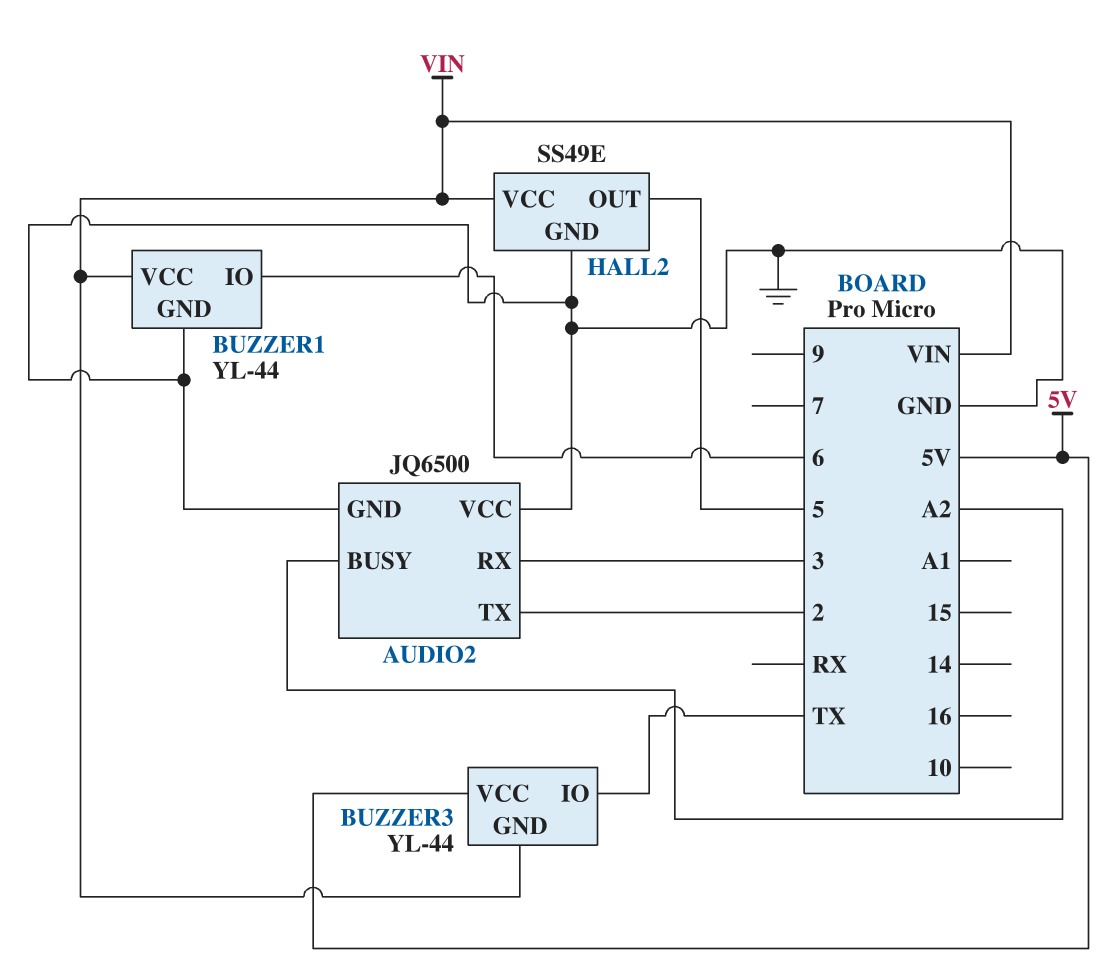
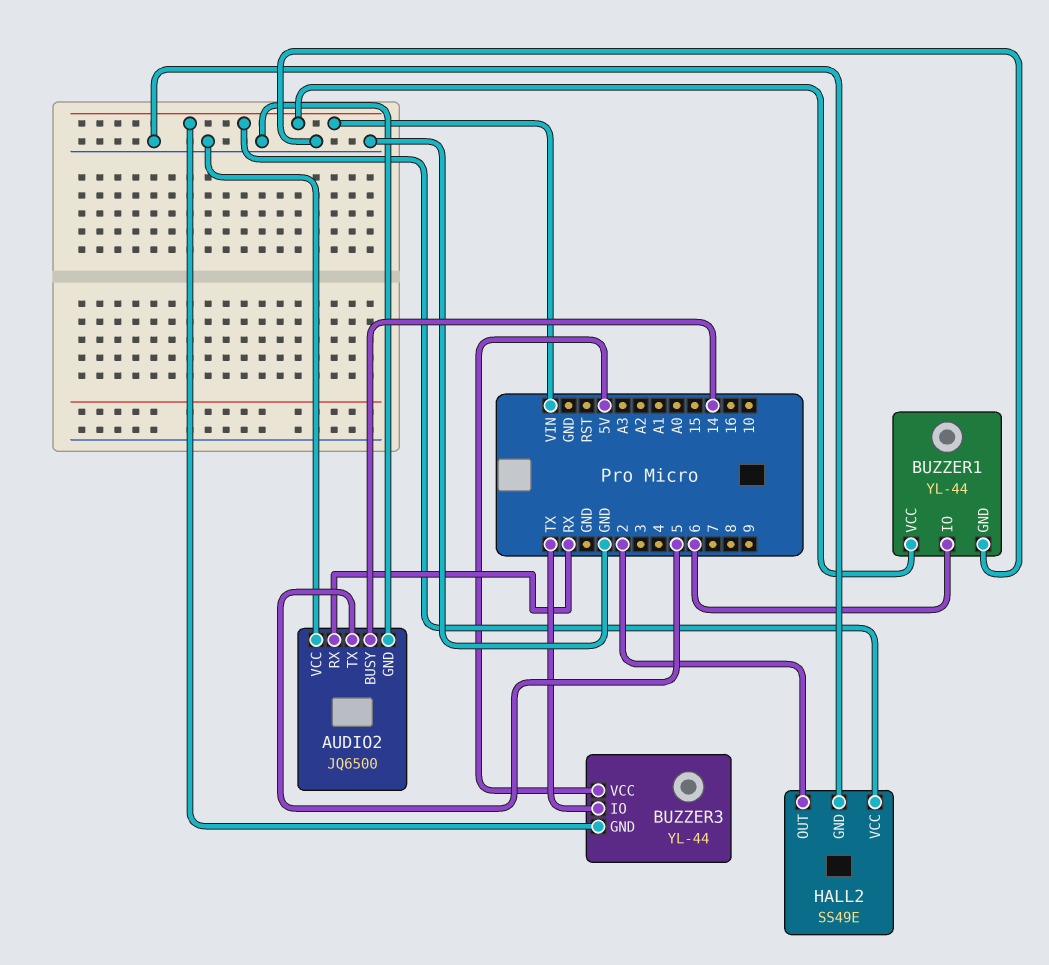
AUDIO2 pin BUSY: A2 -> 14
AUDIO2 pin RX: 3 -> RX
AUDIO2 pin TX: 2 -> 5
HALL2 pin OUT: 5 -> 2

